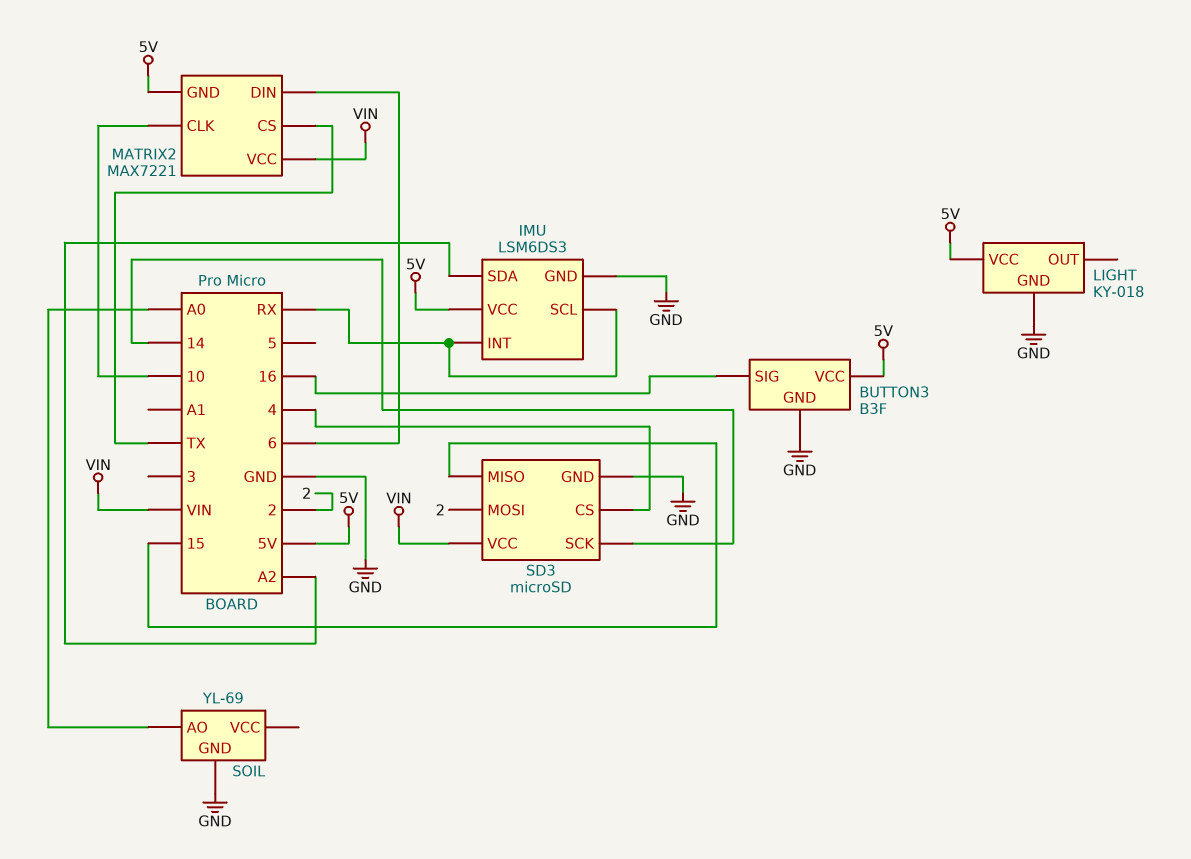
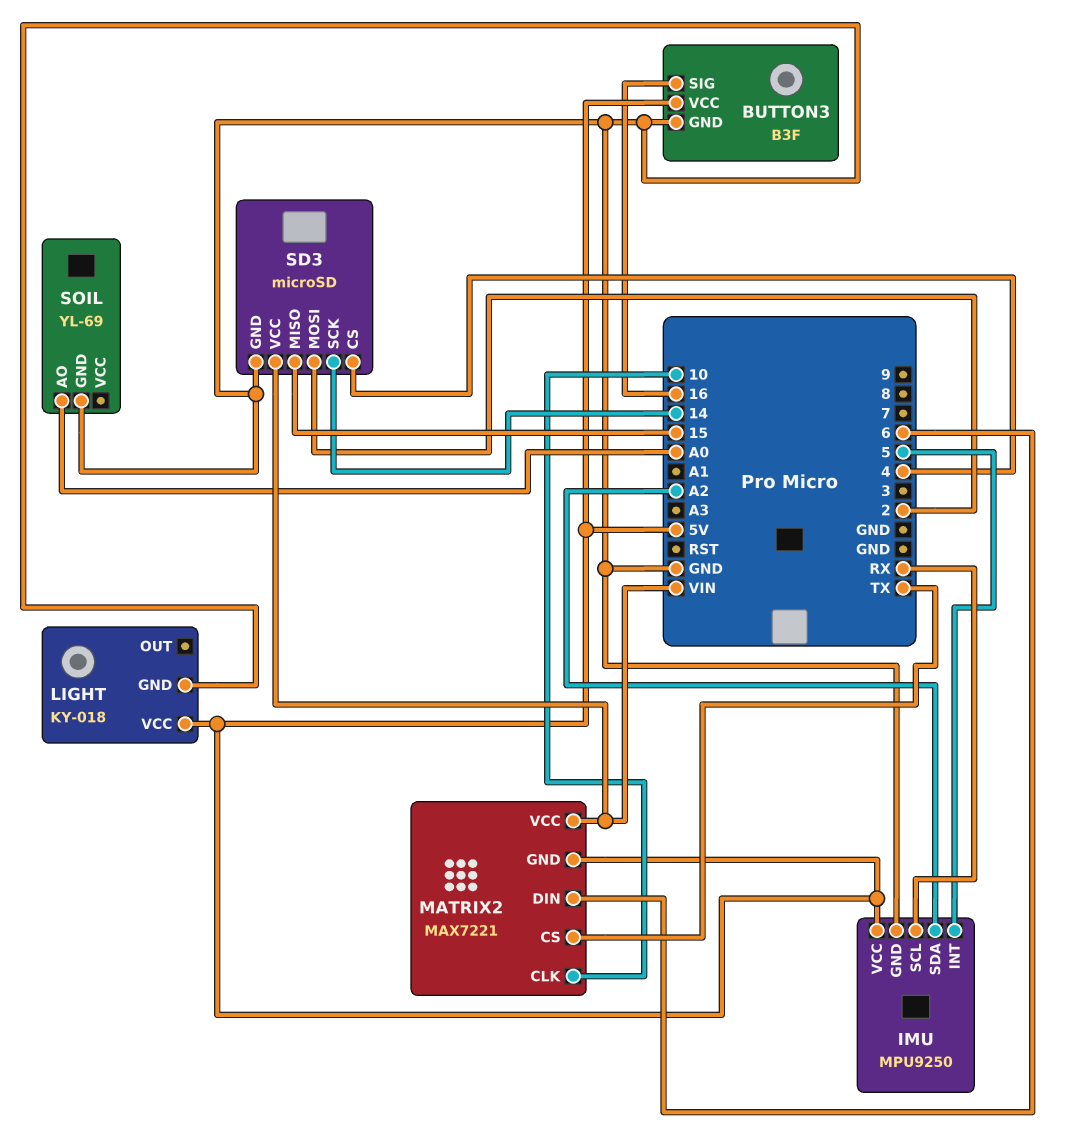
IMU: LSM6DS3 -> MPU9250
IMU pin INT: RX -> 5

